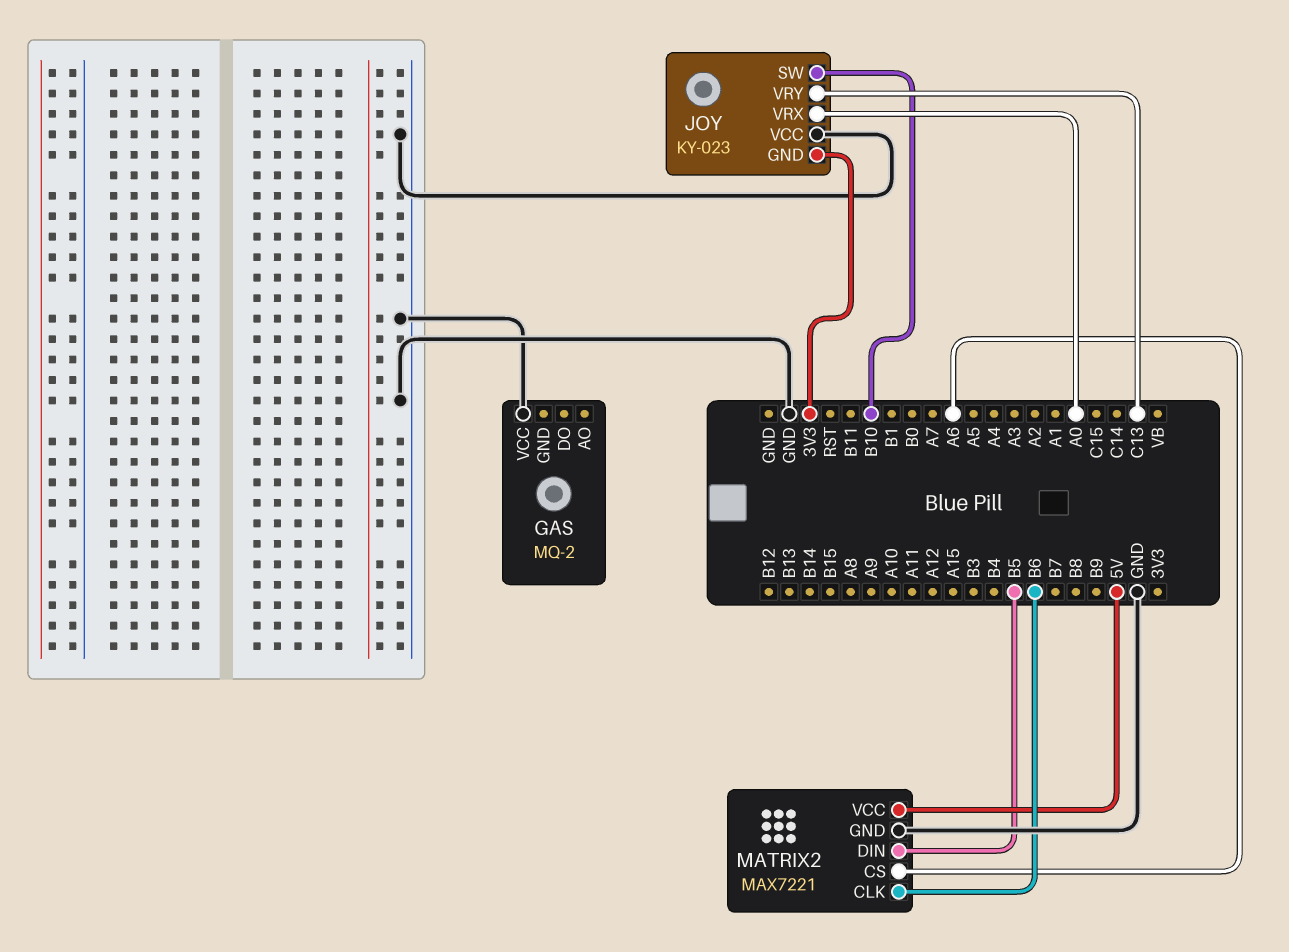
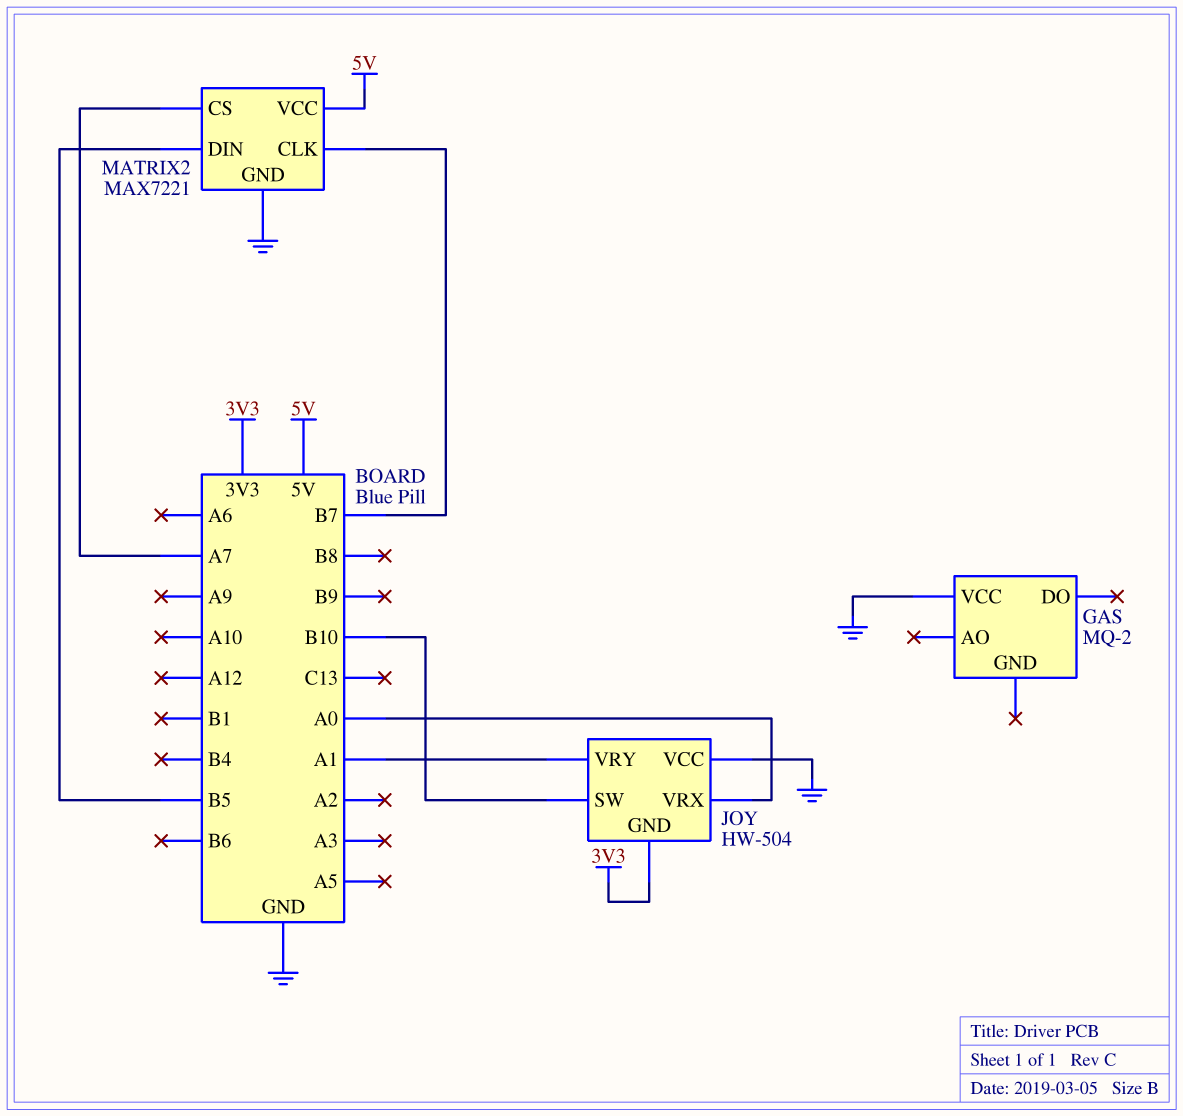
JOY: KY-023 -> HW-504
JOY pin VRY: C13 -> A1
MATRIX2 pin CLK: B6 -> B7
MATRIX2 pin CS: A6 -> A7

